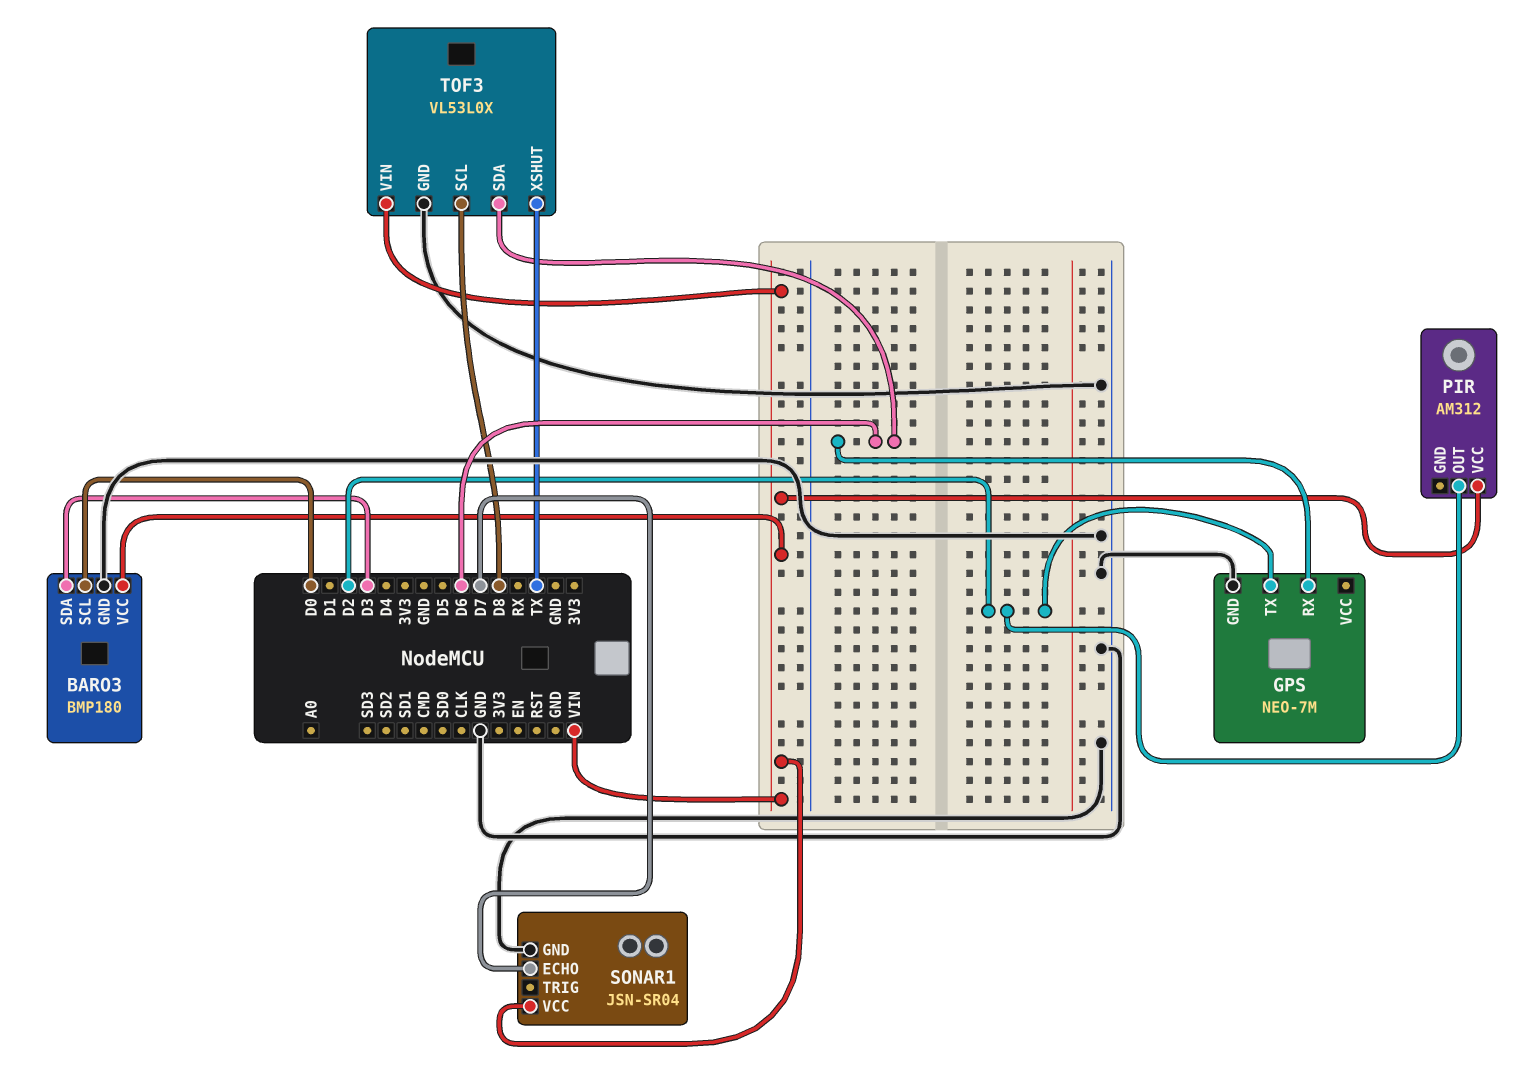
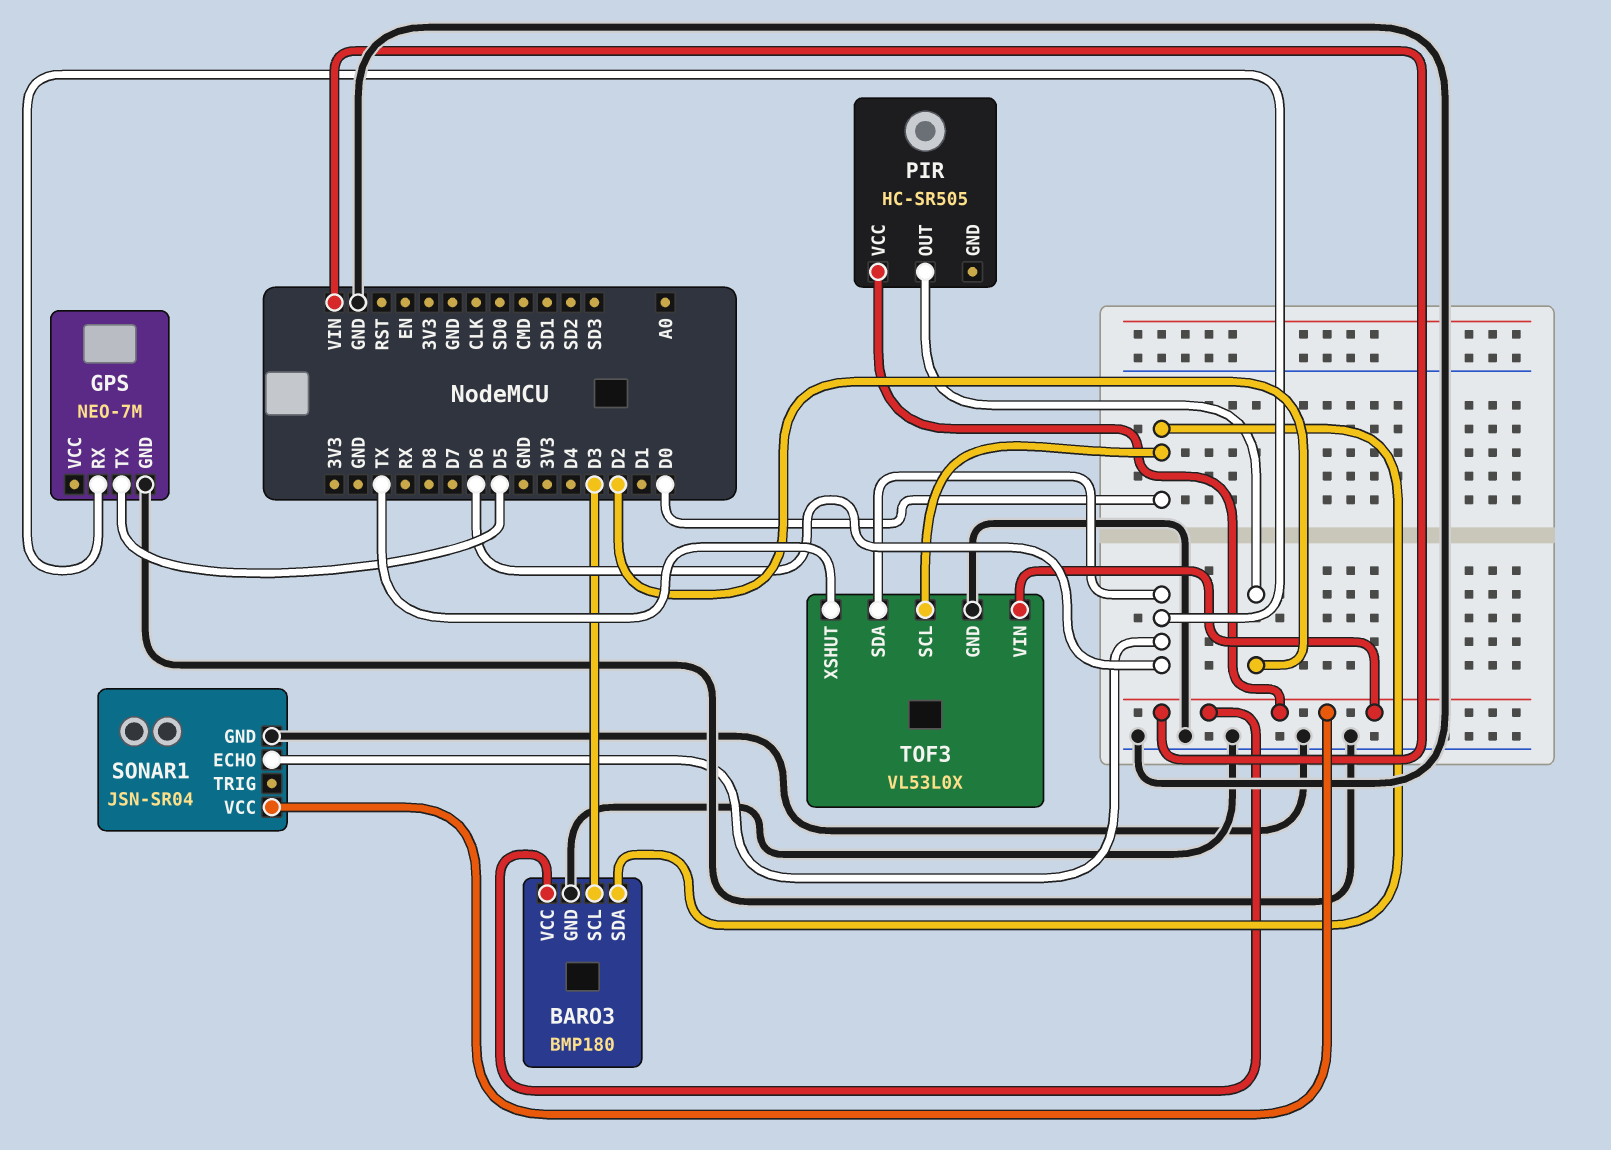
BARO3 pin SCL: D0 -> D3
BARO3 pin SDA: D3 -> D0
GPS pin TX: D2 -> D5
PIR: AM312 -> HC-SR505
SONAR1 pin ECHO: D7 -> D6
TOF3 pin SCL: D8 -> D0

